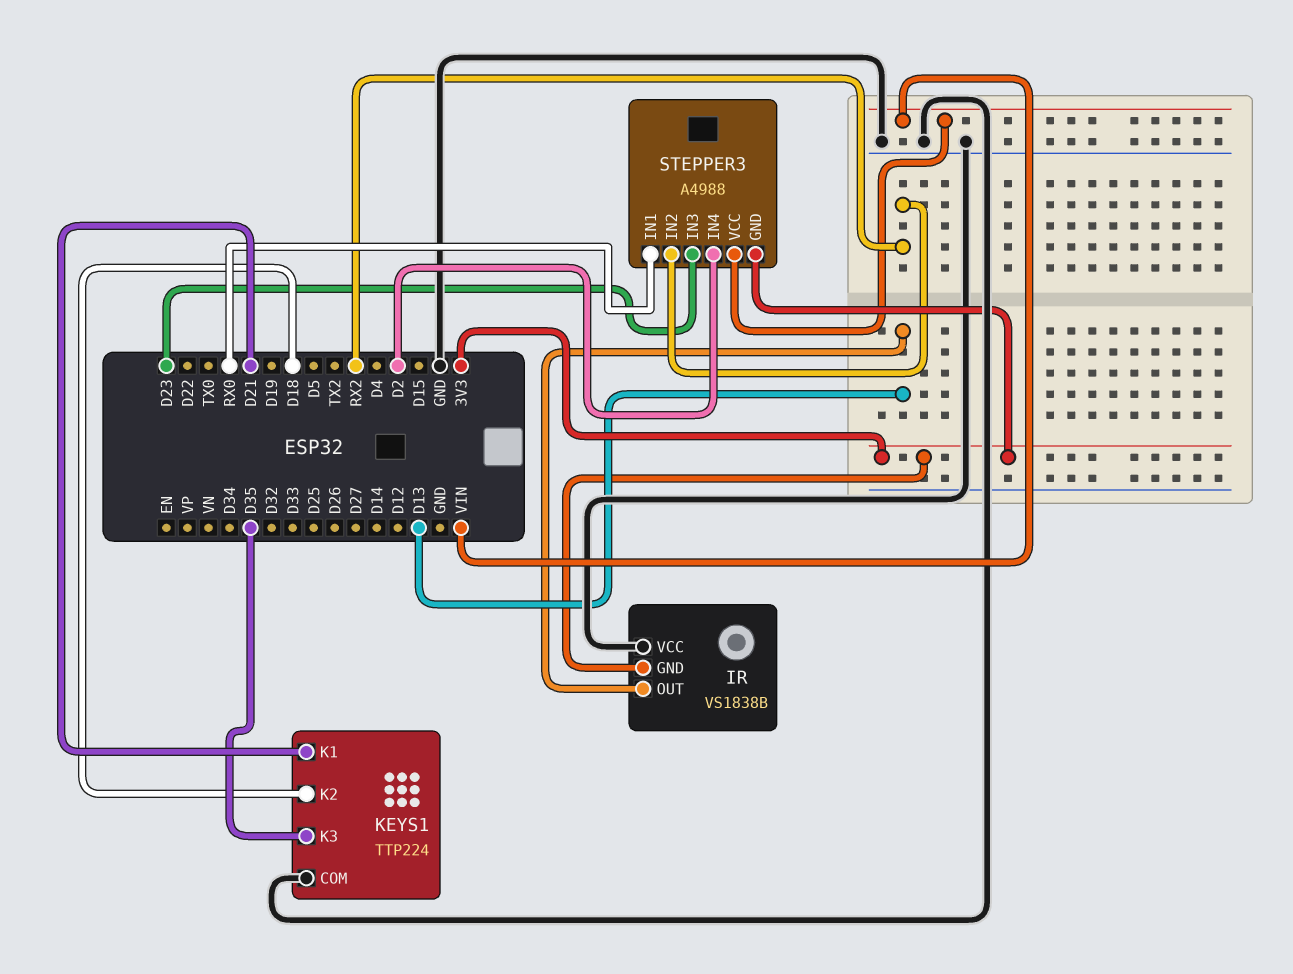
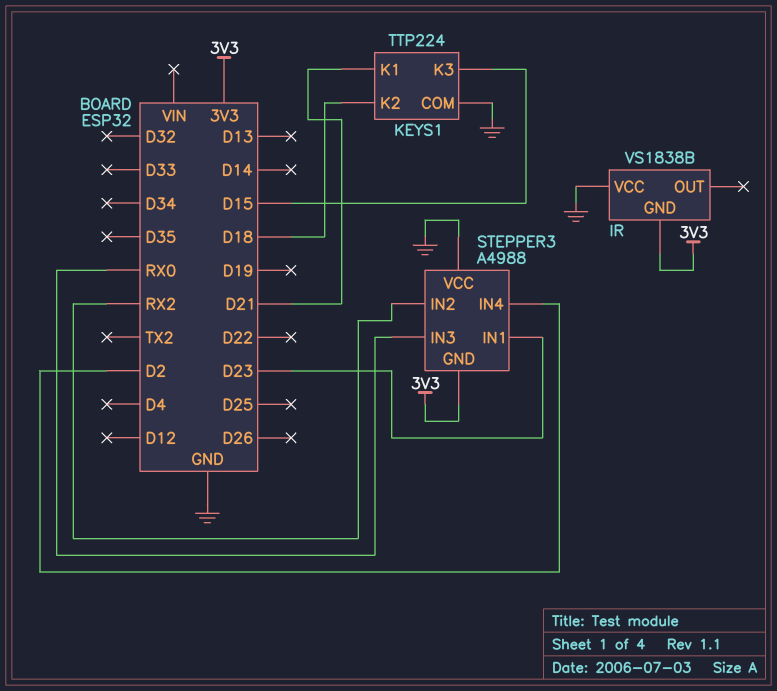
IR pin OUT: D13 -> none
KEYS1 pin K3: D35 -> D15
STEPPER3 pin IN1: RX0 -> D23
STEPPER3 pin IN3: D23 -> RX0
STEPPER3 pin VCC: VIN -> GND

